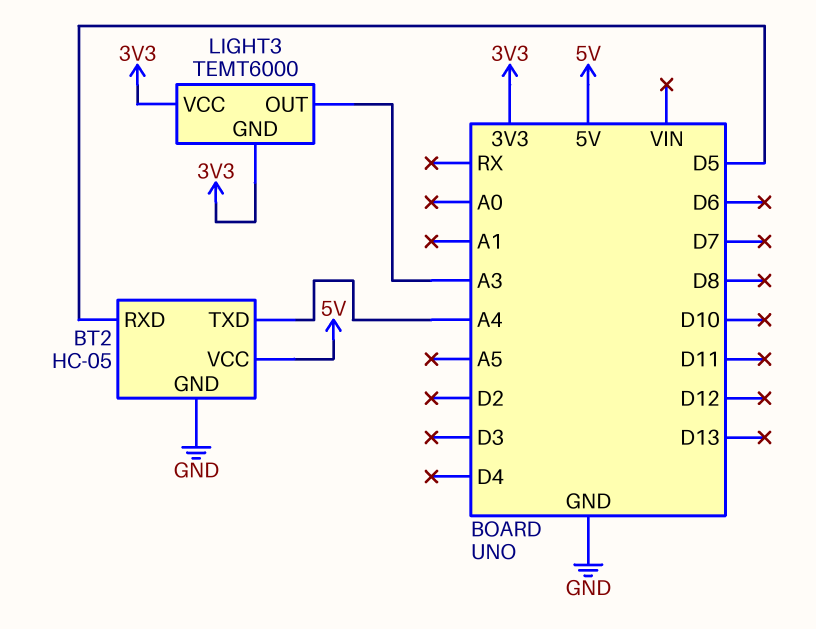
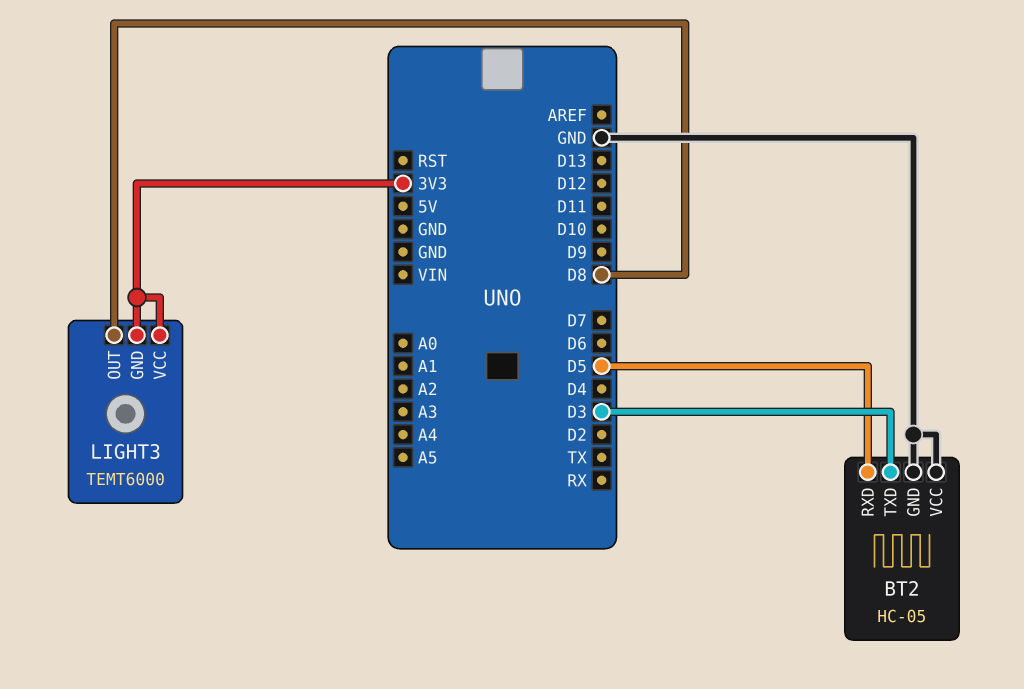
BT2 pin TXD: A4 -> D3
BT2 pin VCC: 5V -> GND
LIGHT3 pin OUT: A3 -> D8

